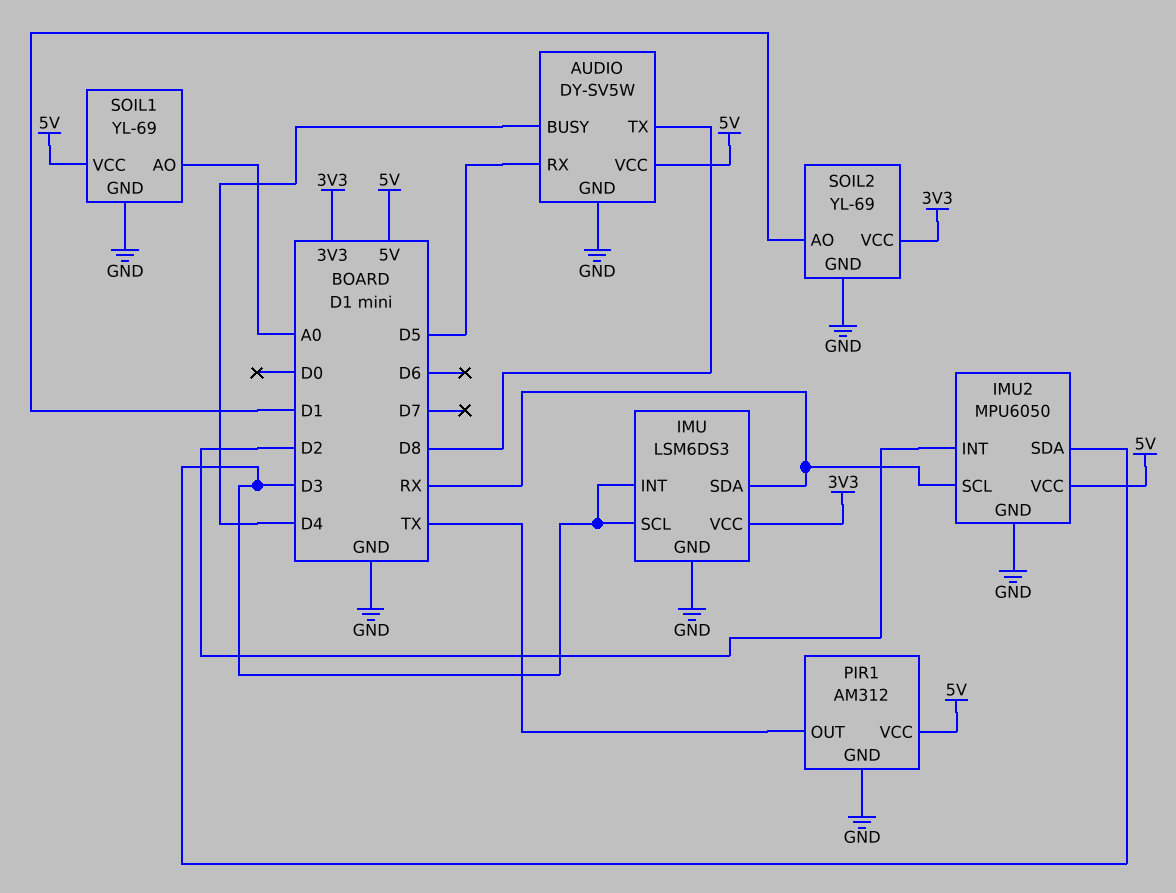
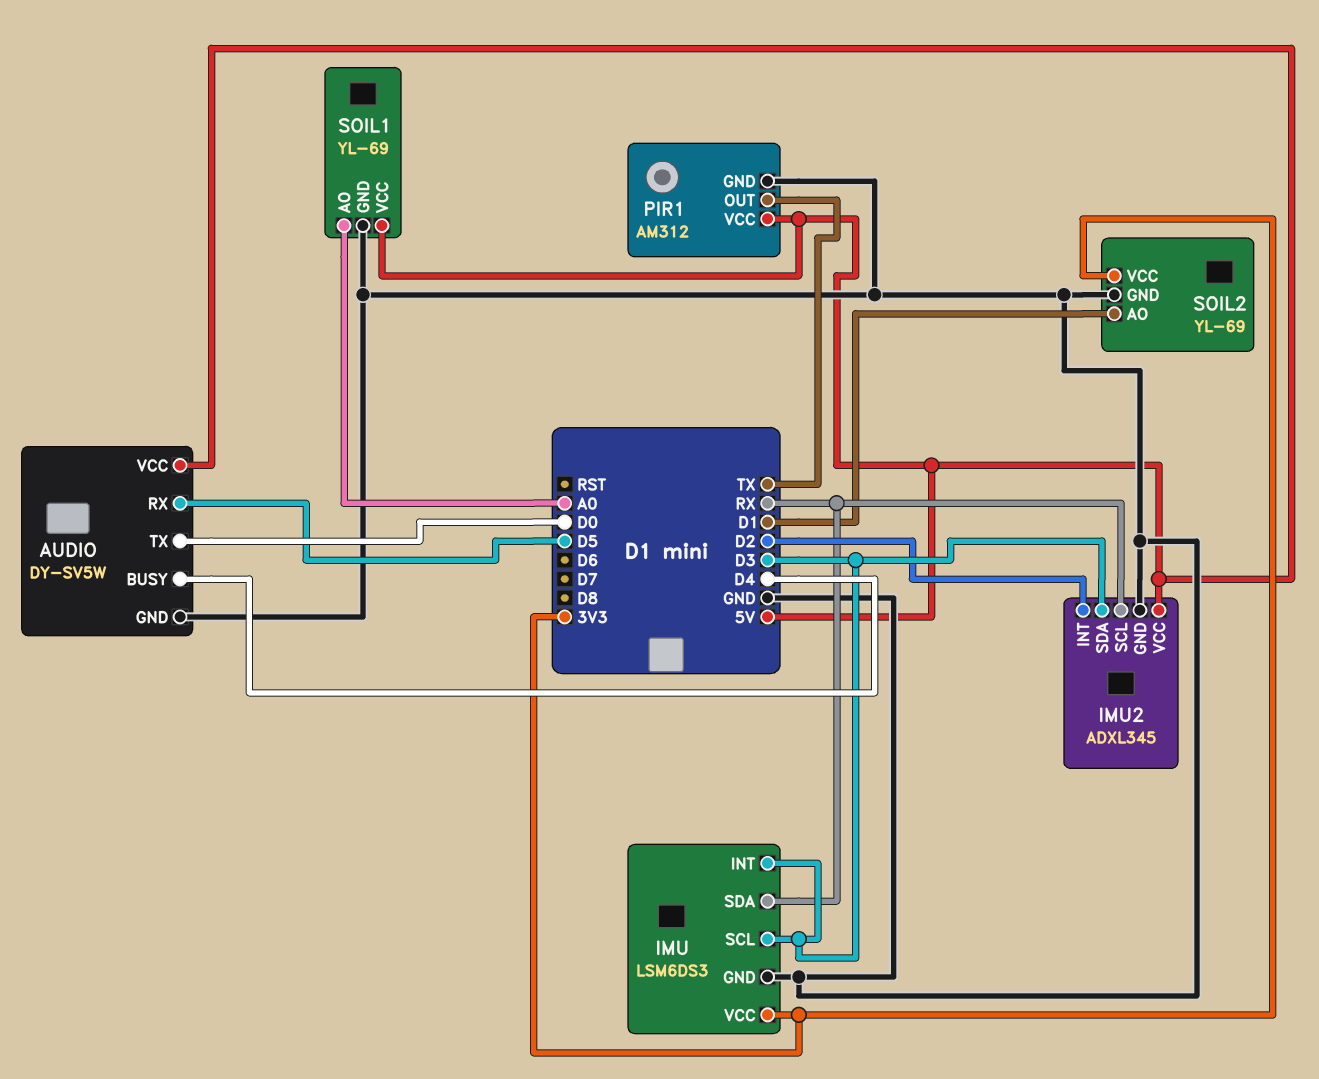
AUDIO pin TX: D8 -> D0
IMU2: MPU6050 -> ADXL345

